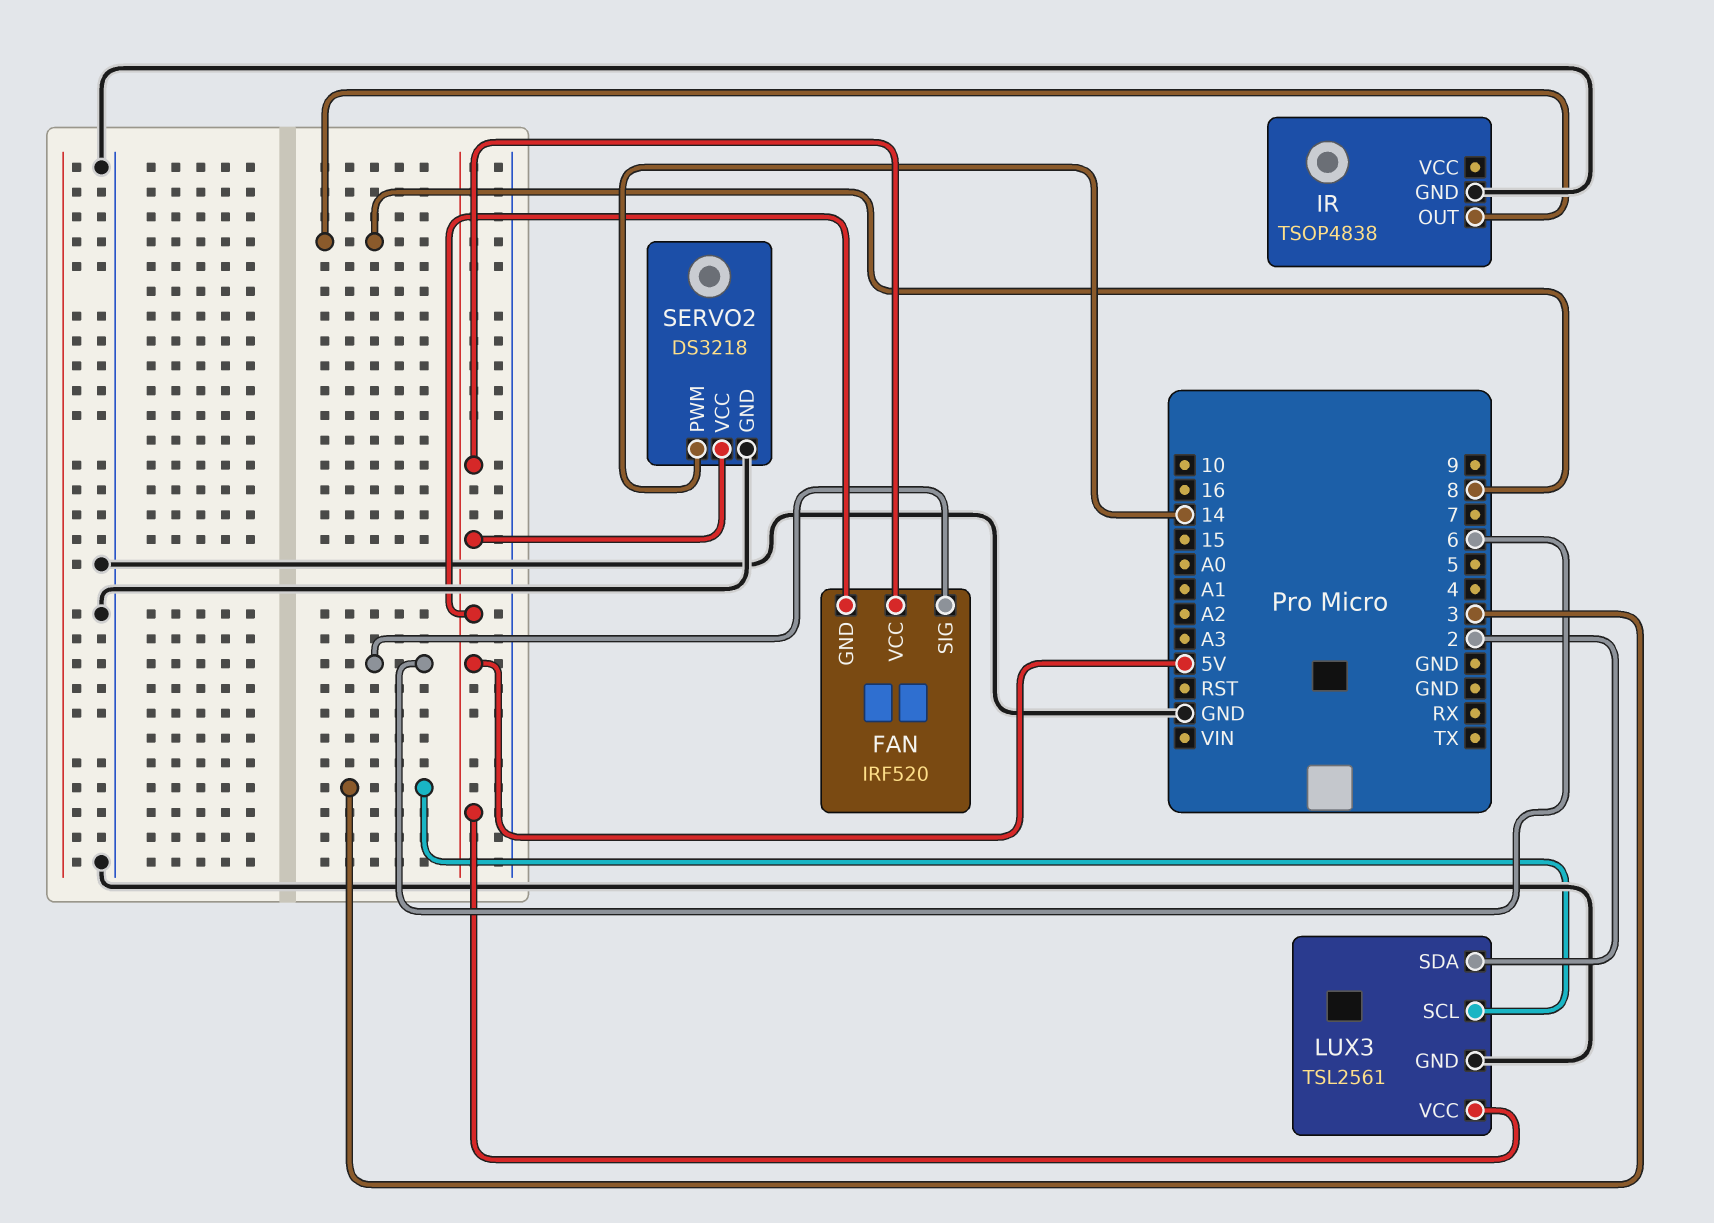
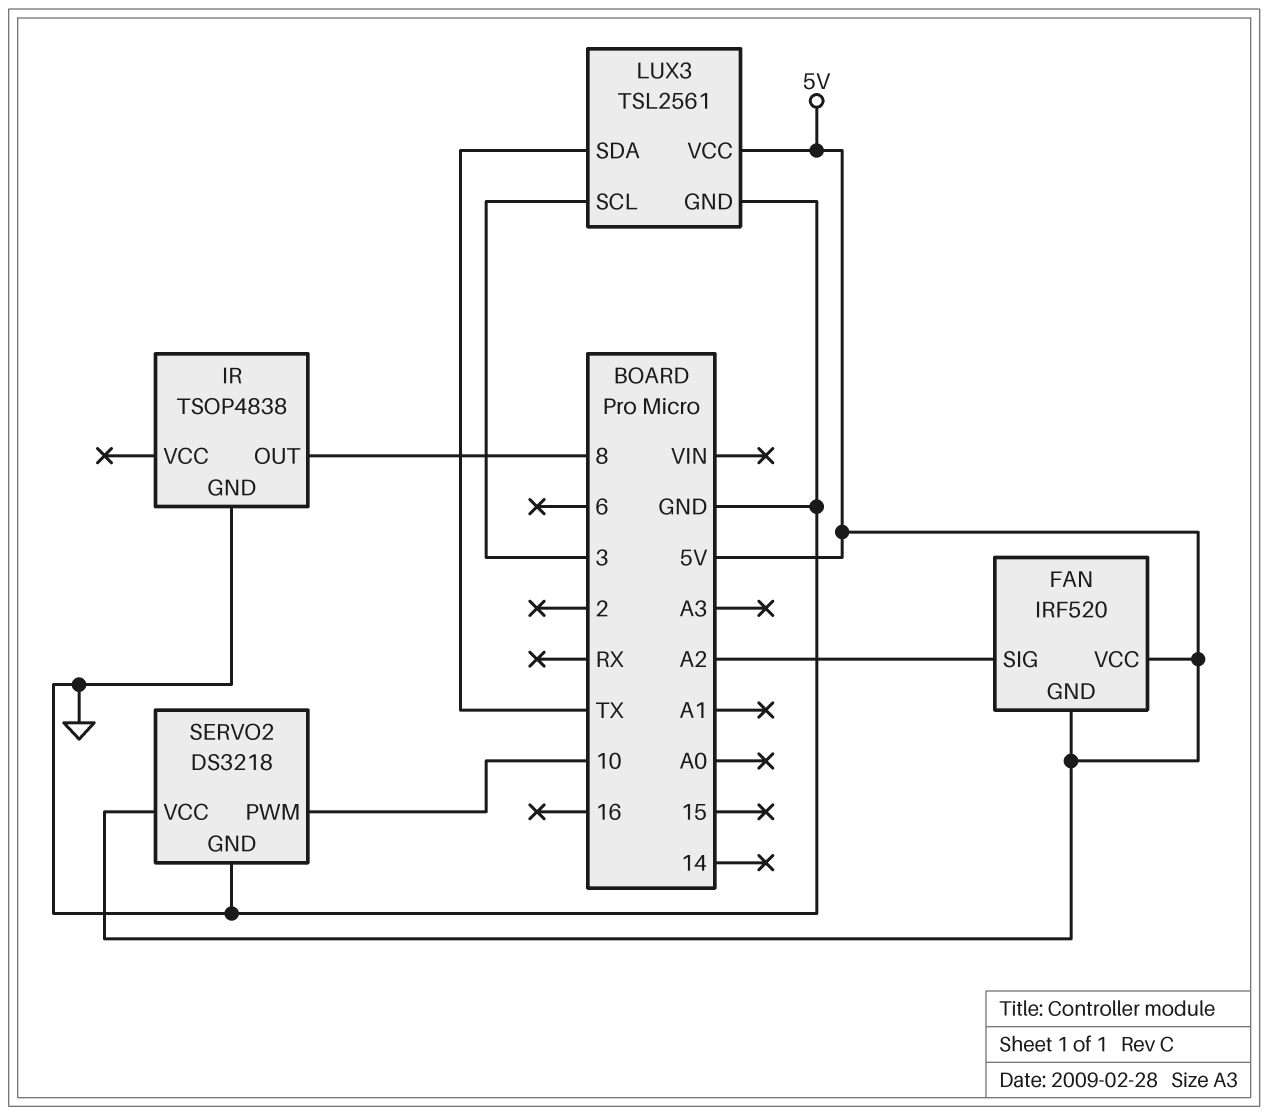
FAN pin SIG: 6 -> A2
LUX3 pin SDA: 2 -> TX
SERVO2 pin PWM: 14 -> 10

